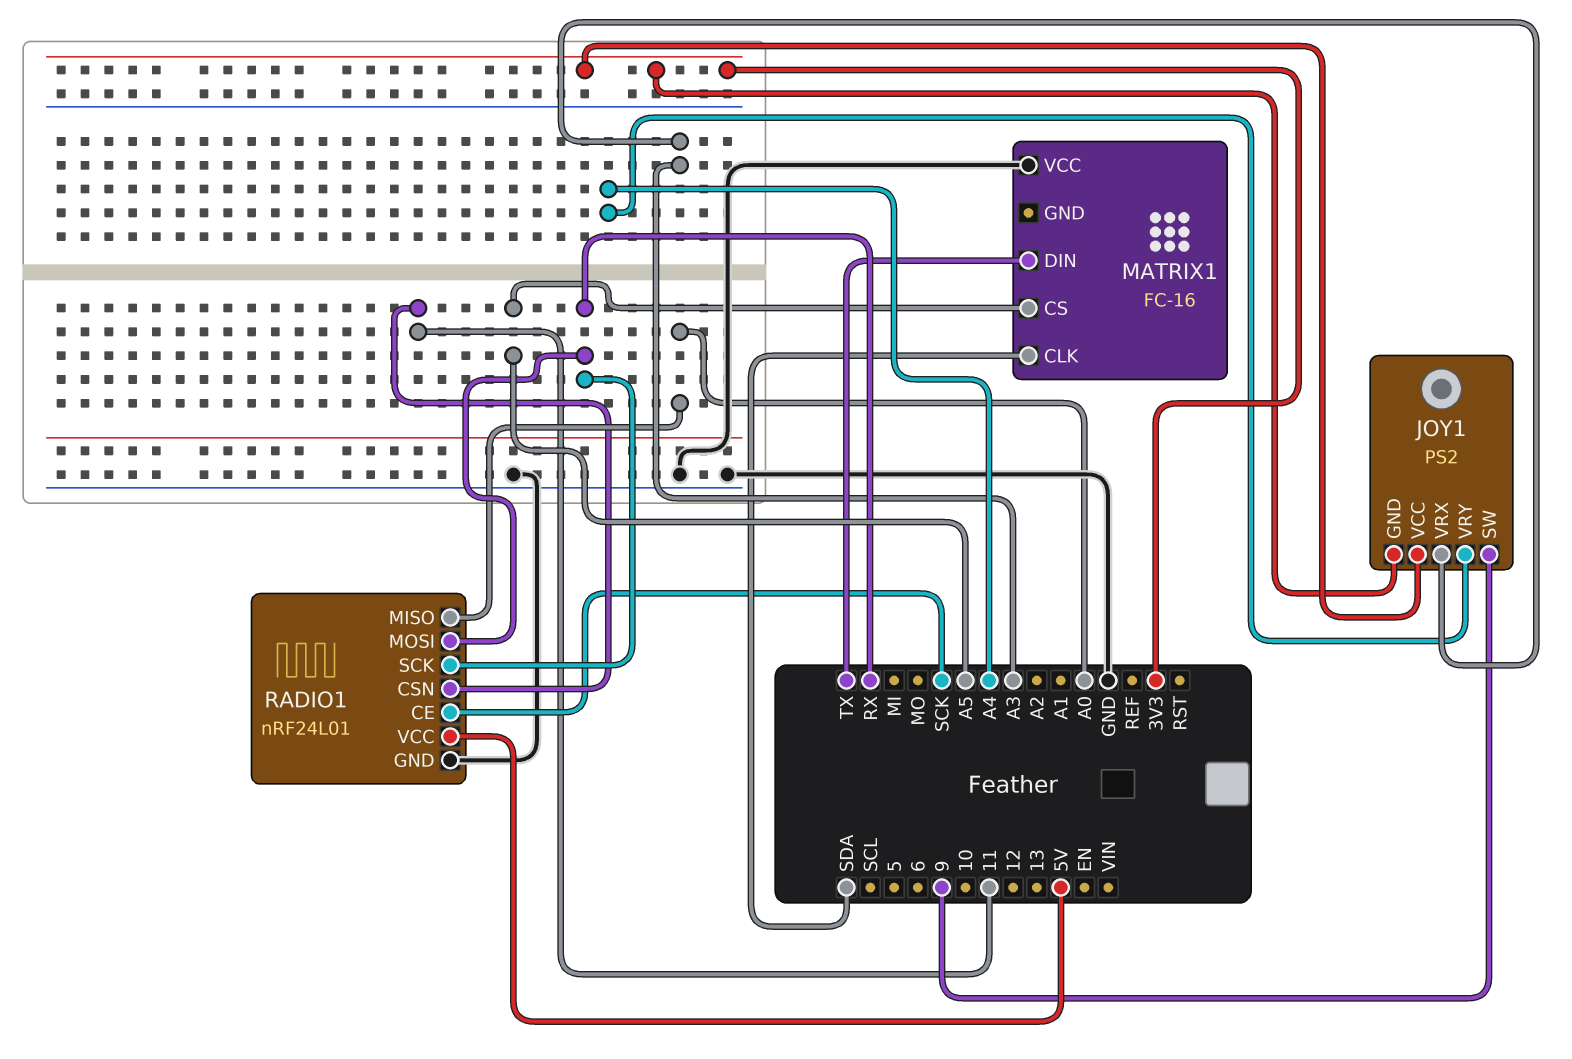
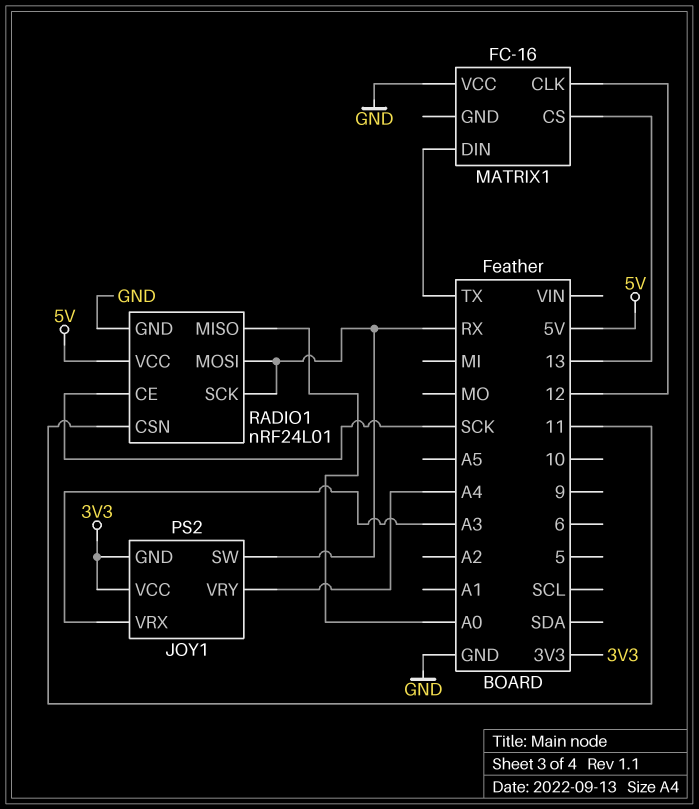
JOY1 pin SW: 9 -> RX
MATRIX1 pin CLK: SDA -> 12
MATRIX1 pin CS: A5 -> 13

